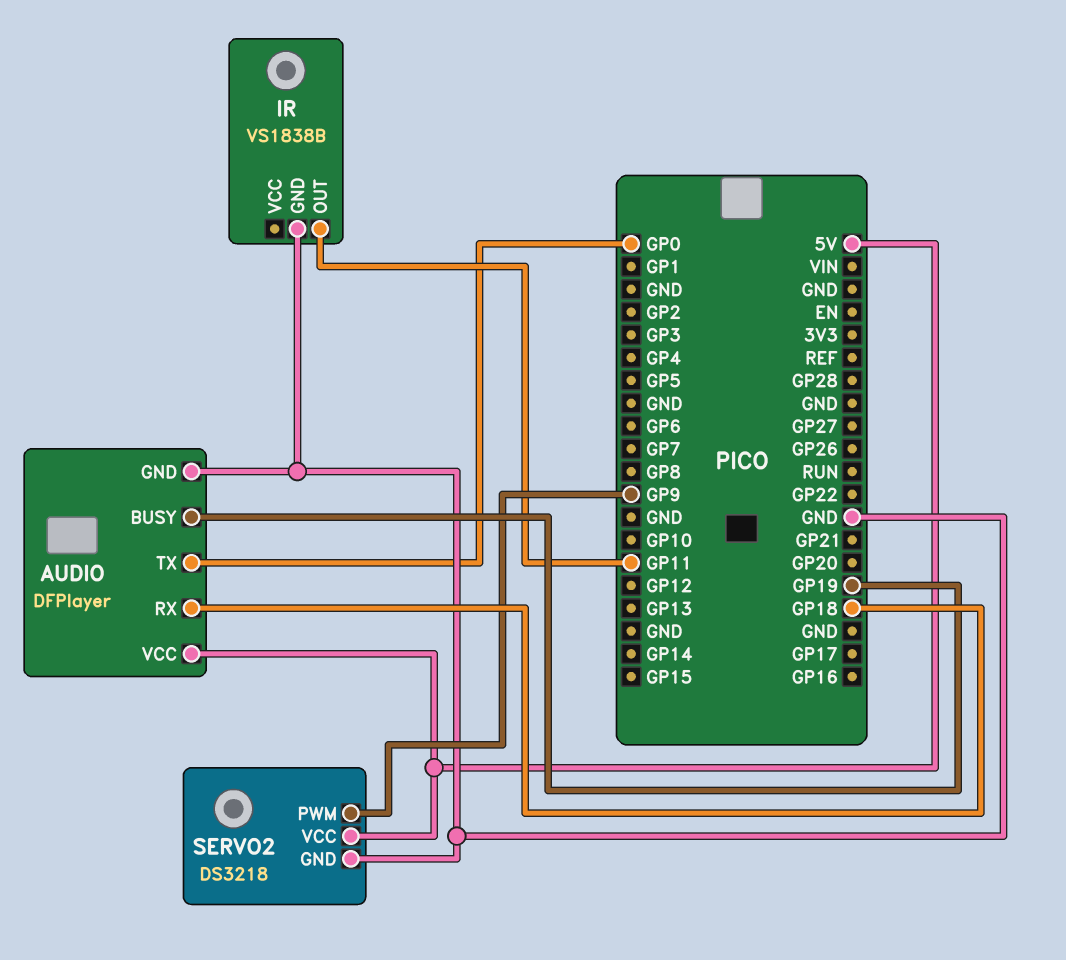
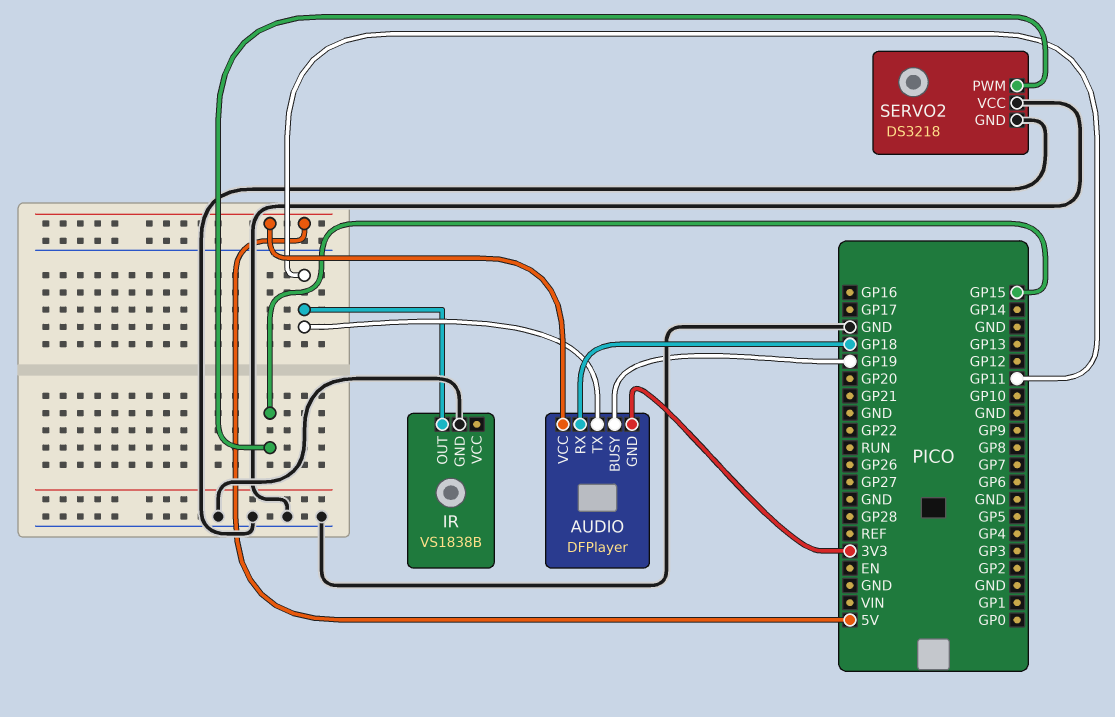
AUDIO pin GND: GND -> 3V3
AUDIO pin TX: GP0 -> GP11
SERVO2 pin PWM: GP9 -> GP15
SERVO2 pin VCC: 5V -> GND

